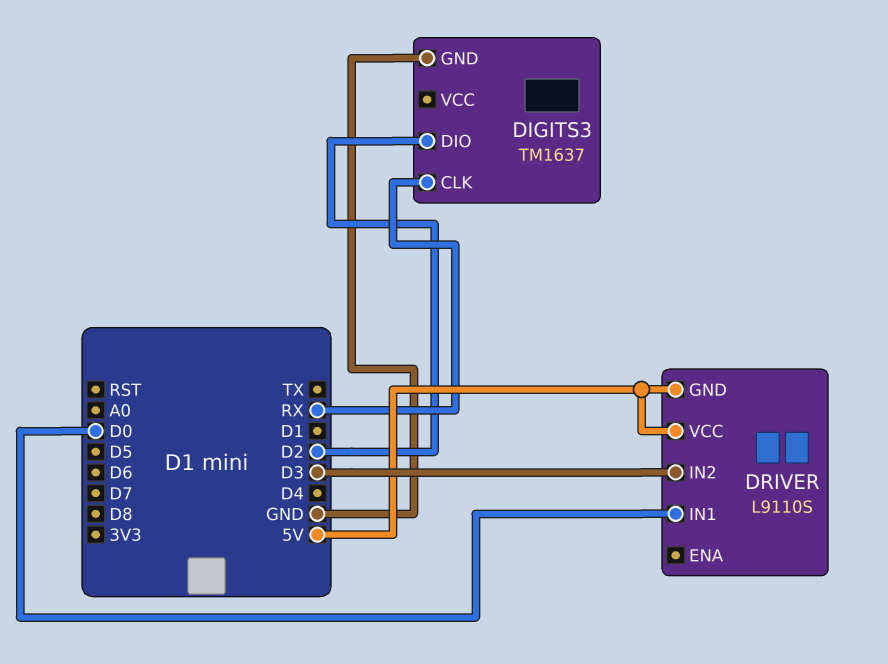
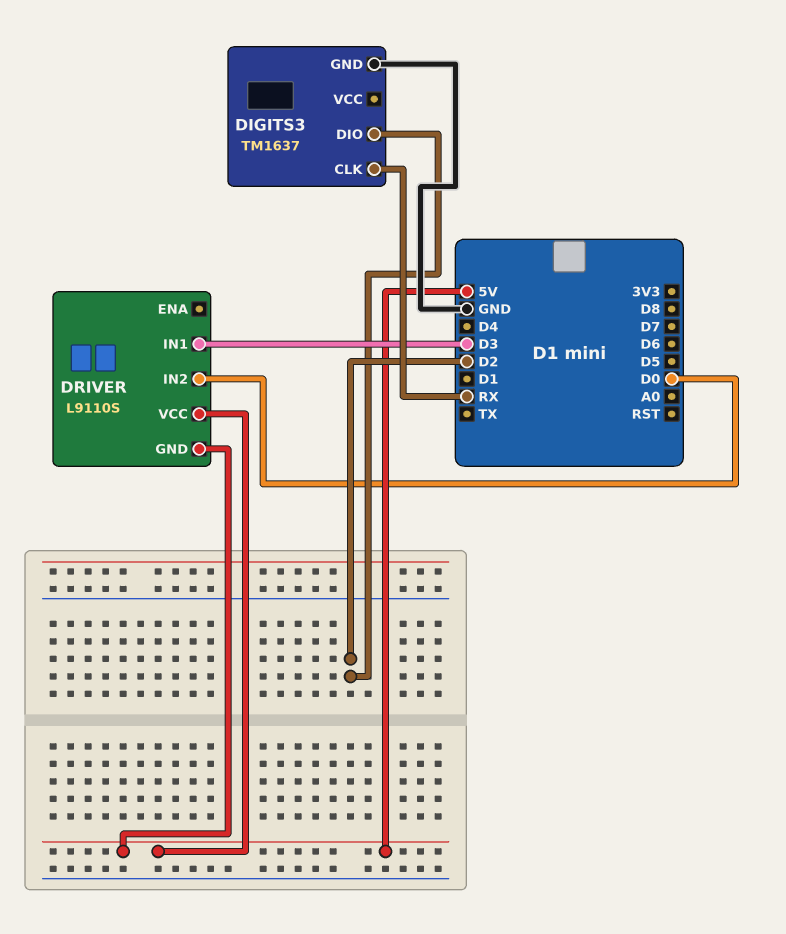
DRIVER pin IN1: D0 -> D3
DRIVER pin IN2: D3 -> D0

